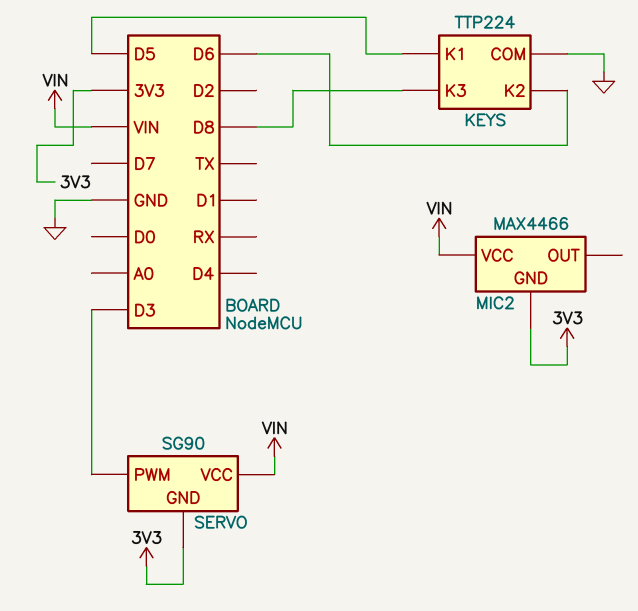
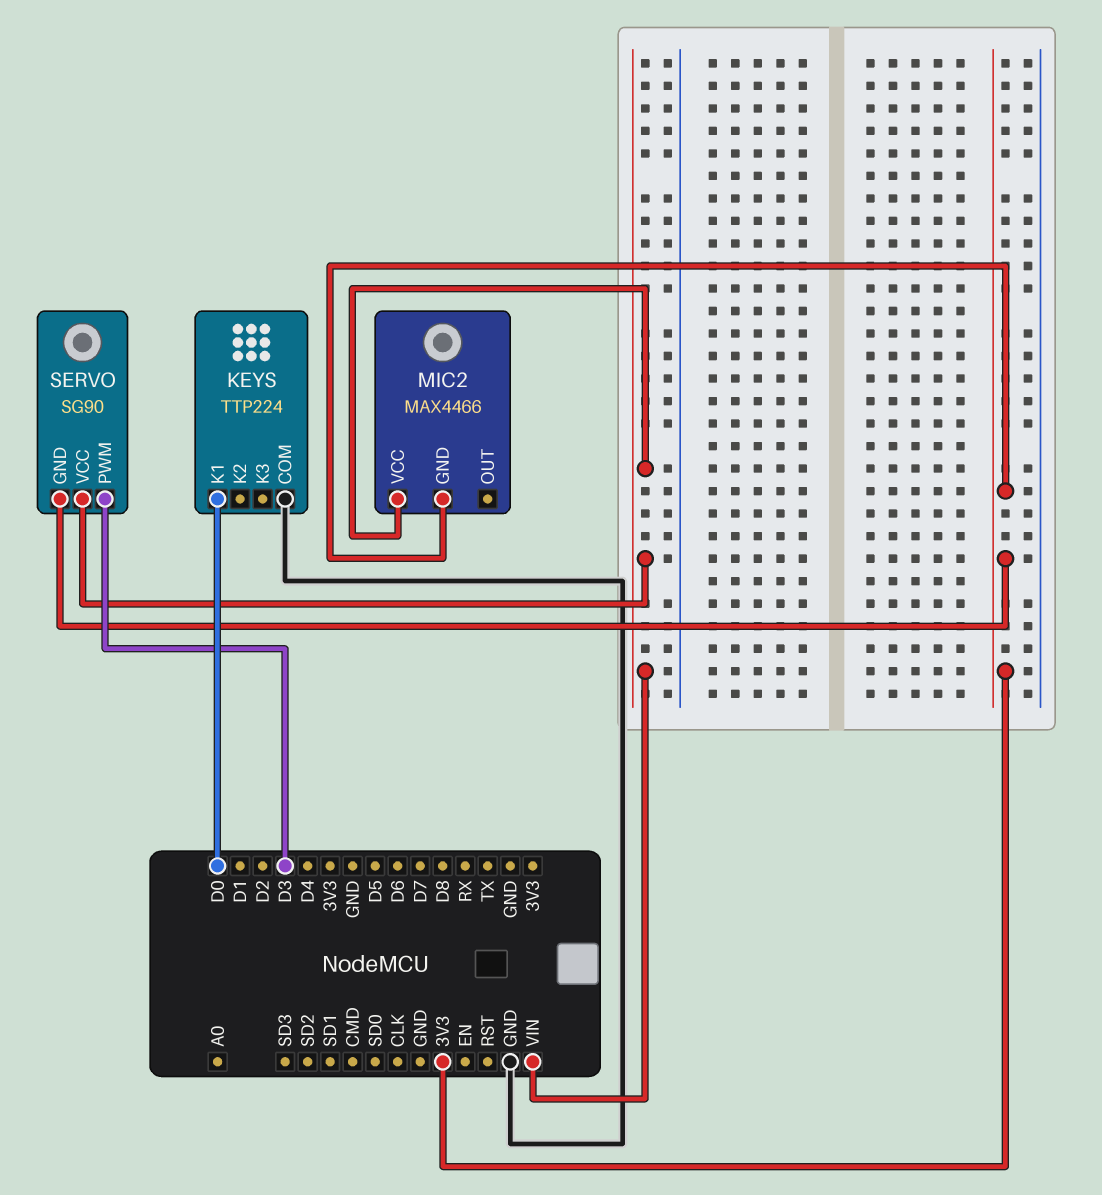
KEYS pin K1: D5 -> D0
KEYS pin K2: D6 -> none
KEYS pin K3: D8 -> none

